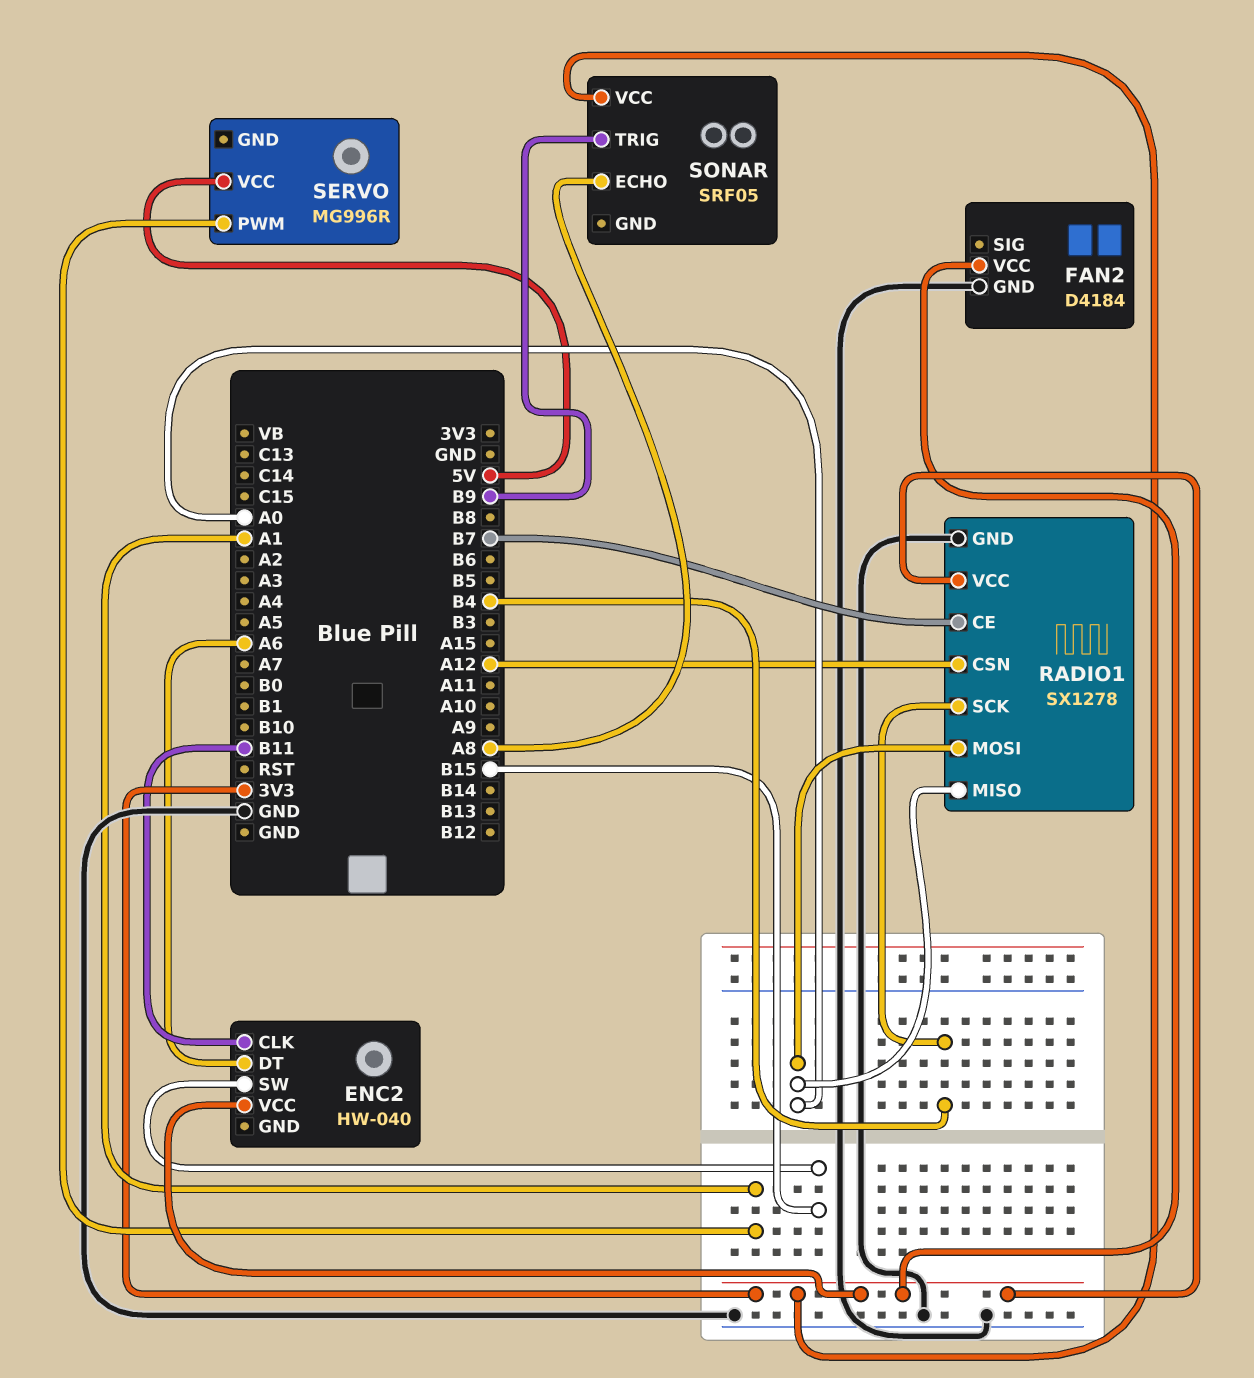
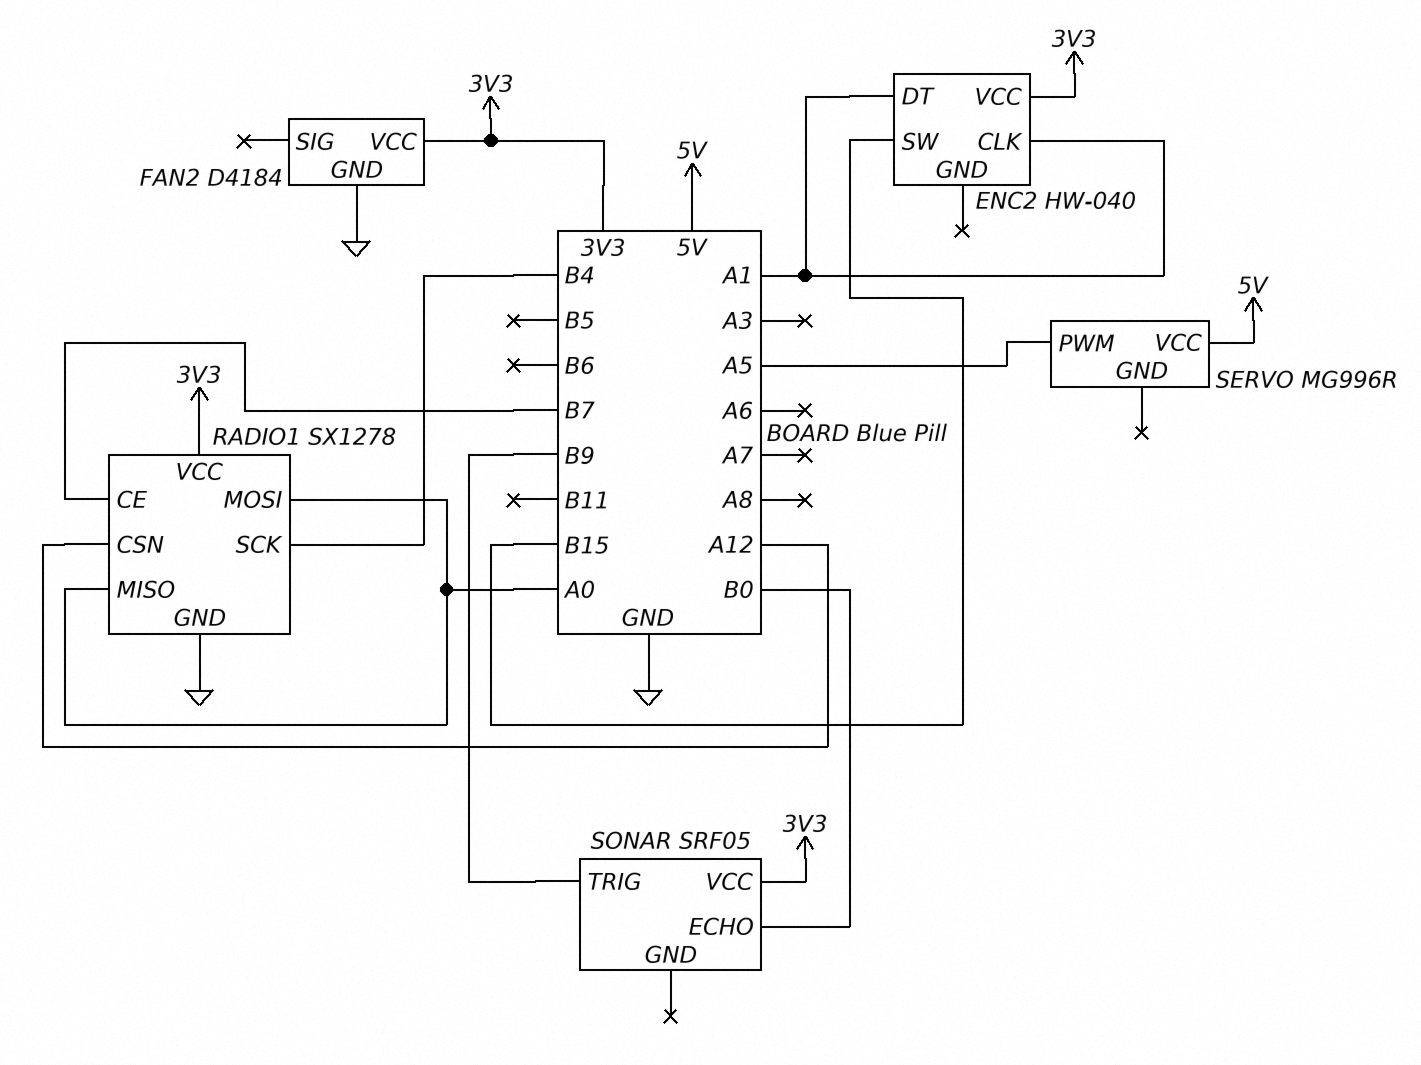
ENC2 pin CLK: B11 -> A1
ENC2 pin DT: A6 -> A1
SERVO pin PWM: A1 -> A5
SONAR pin ECHO: A8 -> B0

